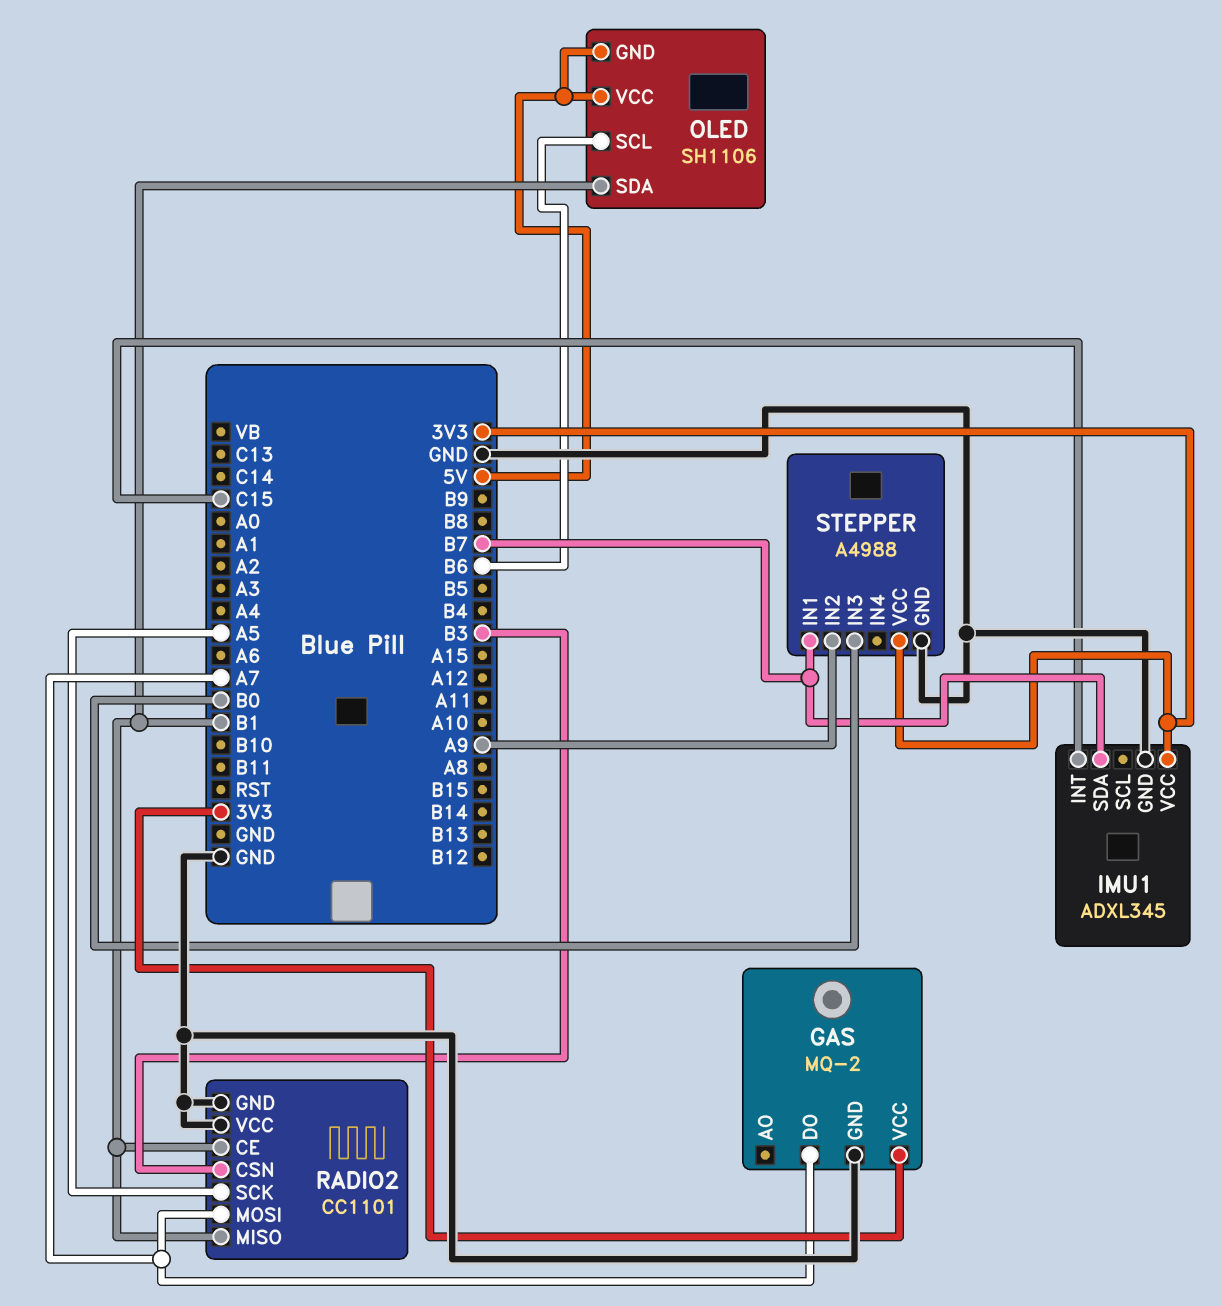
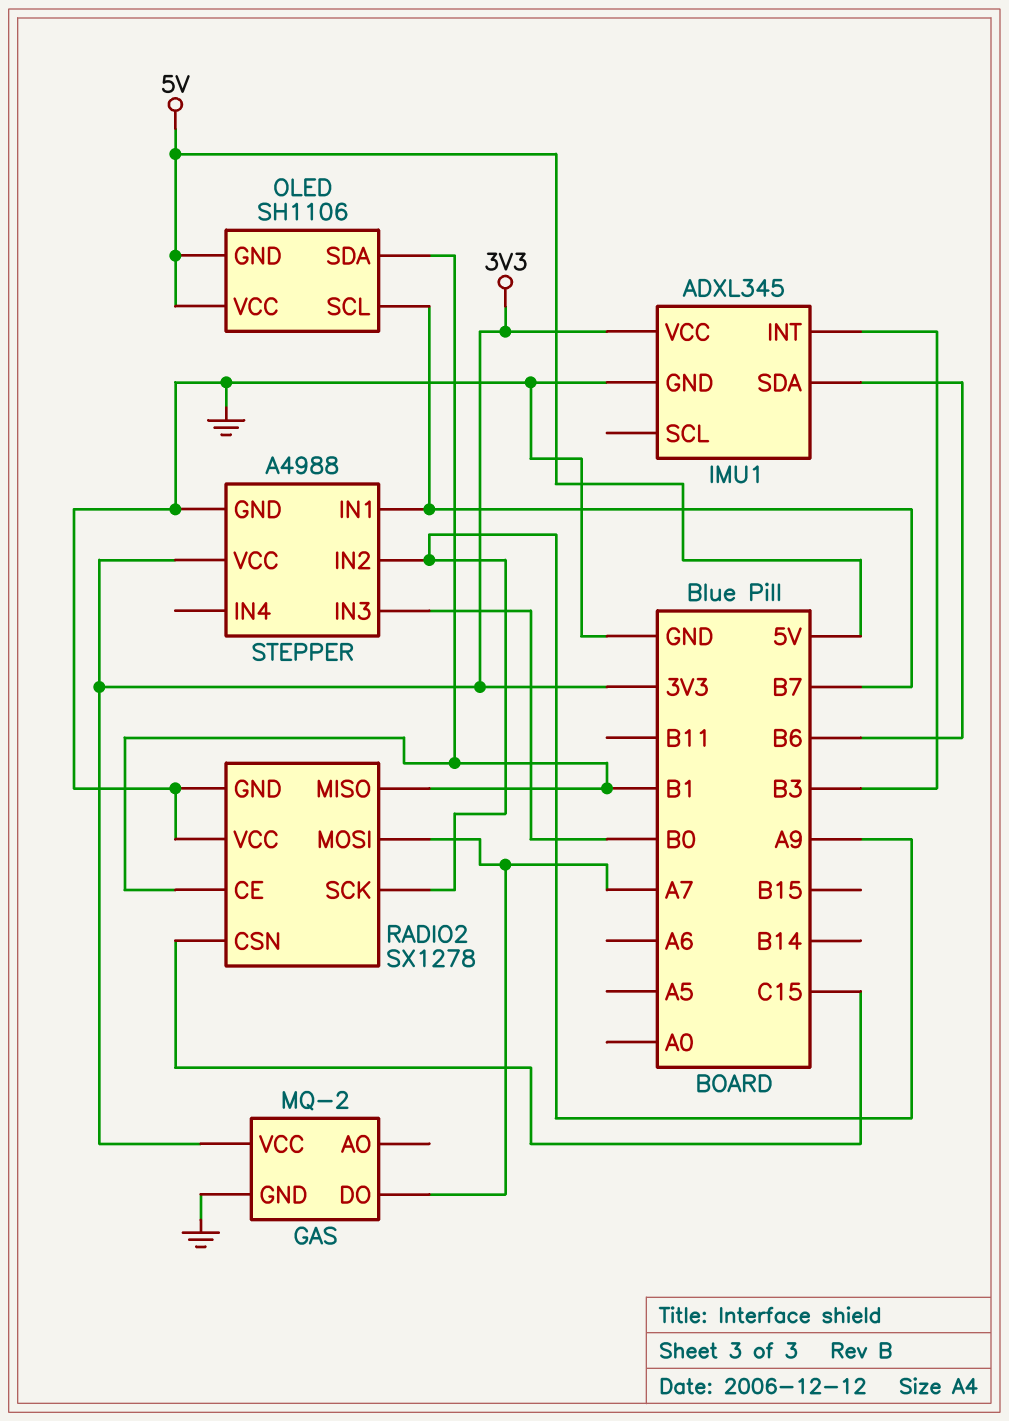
IMU1 pin INT: C15 -> B3
IMU1 pin SDA: B7 -> B6
OLED pin SCL: B6 -> B7
RADIO2: CC1101 -> SX1278
RADIO2 pin CSN: B3 -> C15
RADIO2 pin SCK: A5 -> A9

